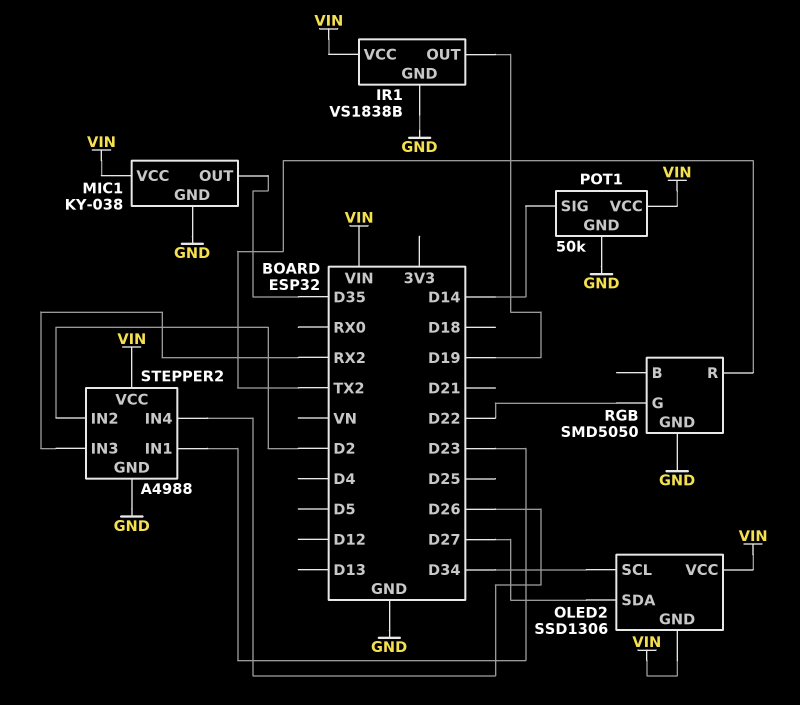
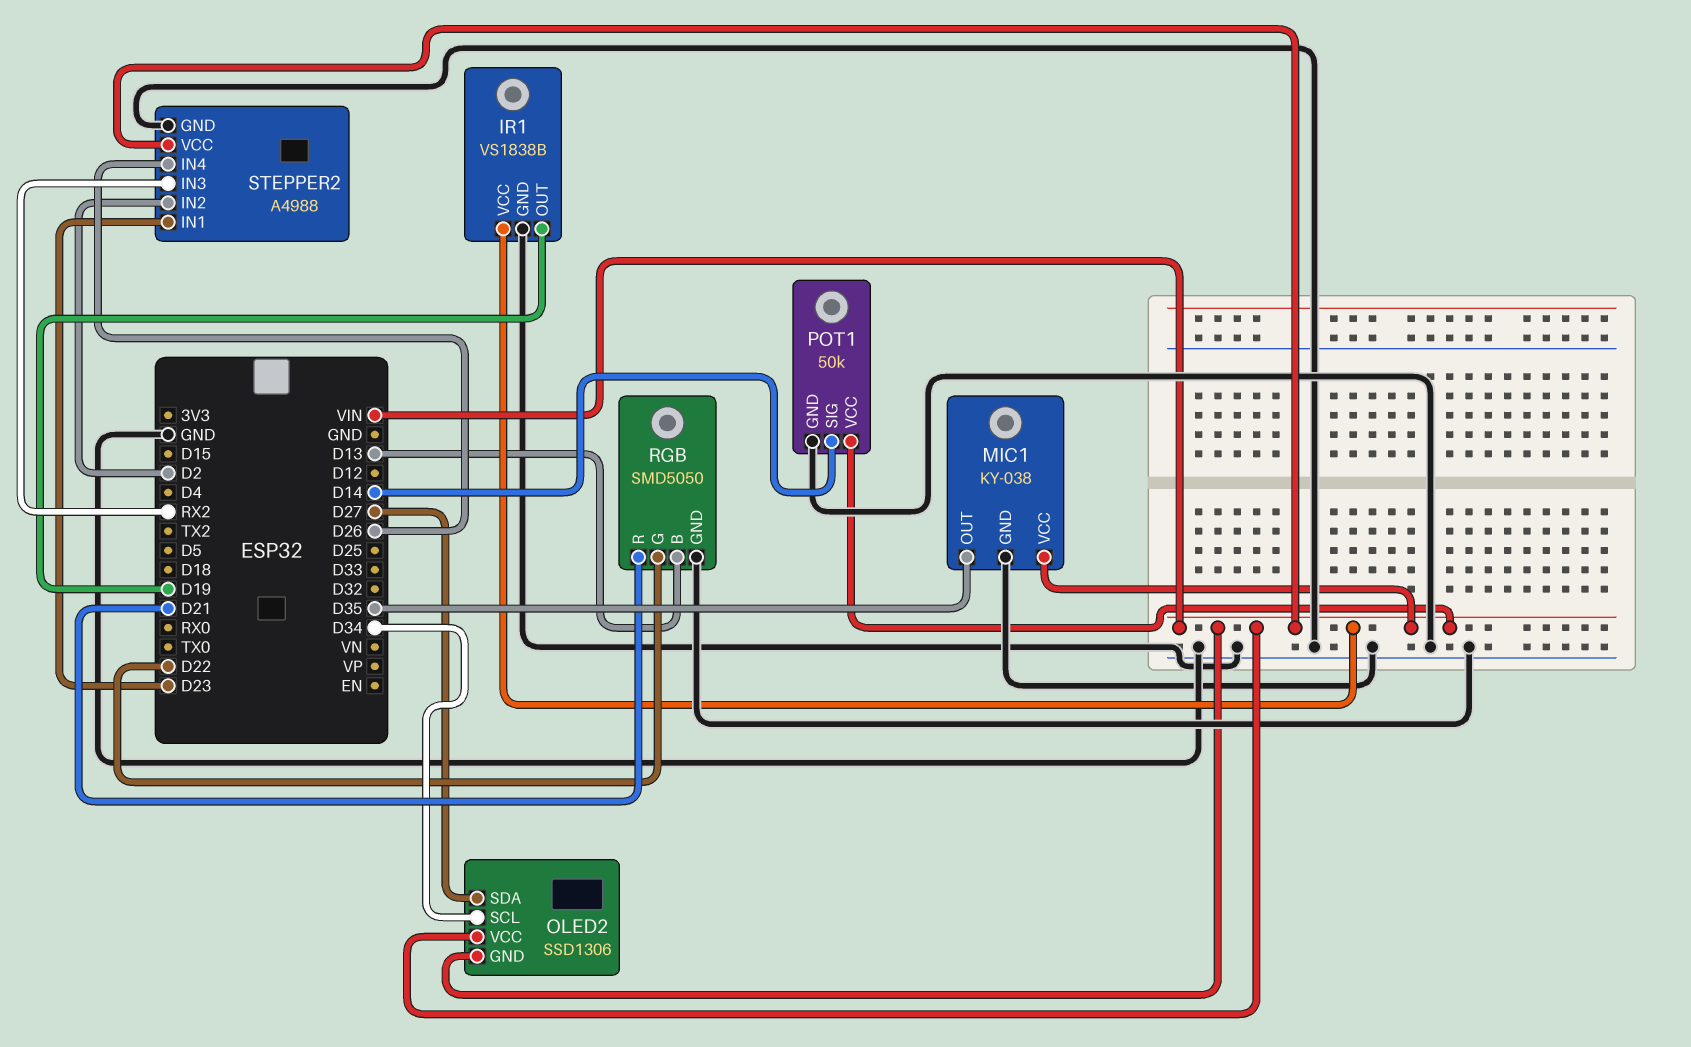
RGB pin B: none -> D13
RGB pin R: TX2 -> D21

